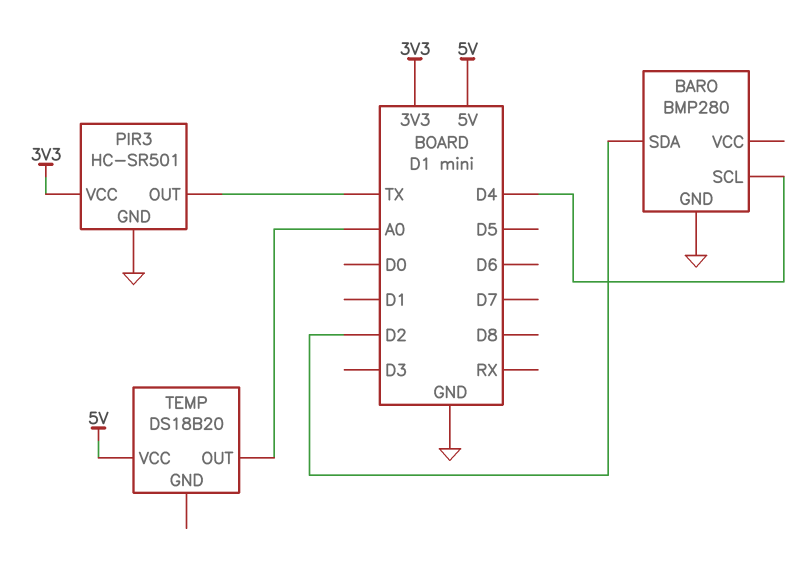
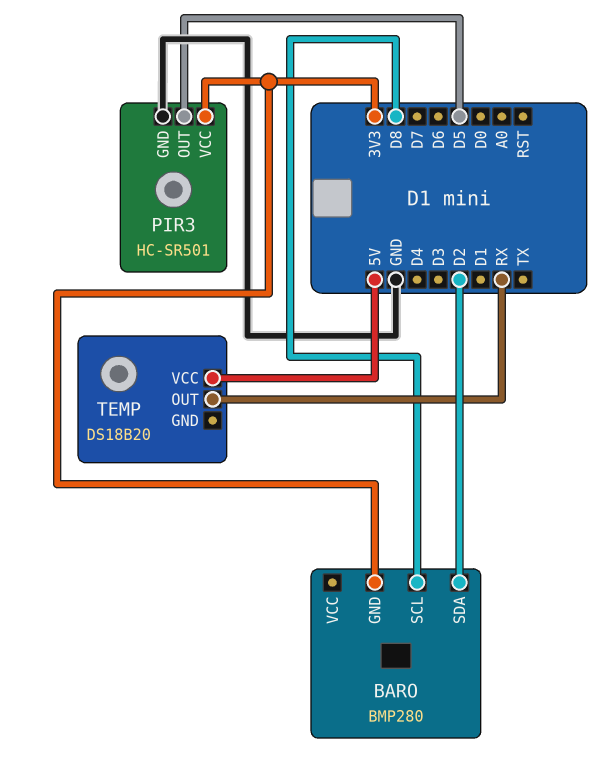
BARO pin GND: GND -> 3V3
BARO pin SCL: D4 -> D8
PIR3 pin OUT: TX -> D5
TEMP pin OUT: A0 -> RX

